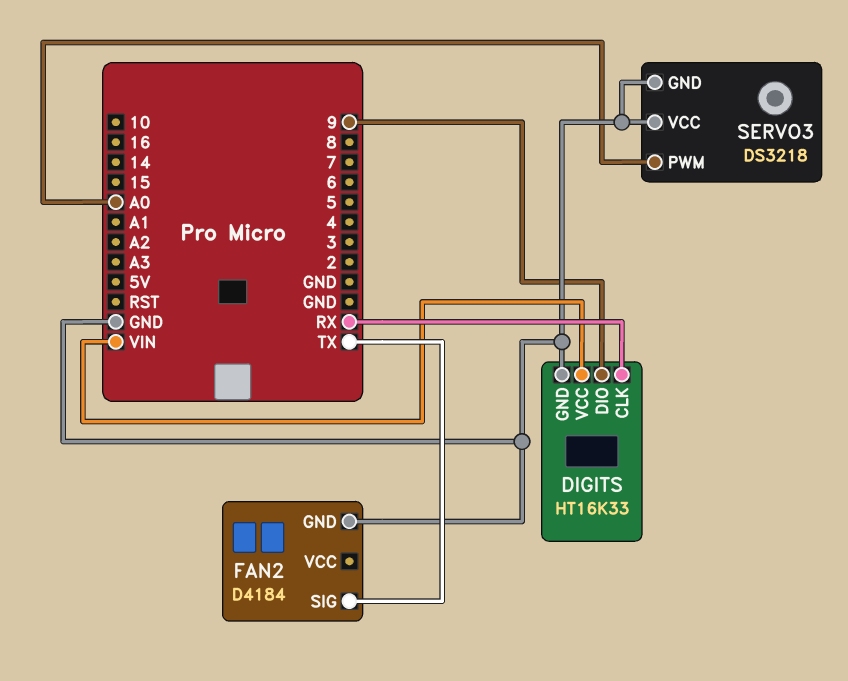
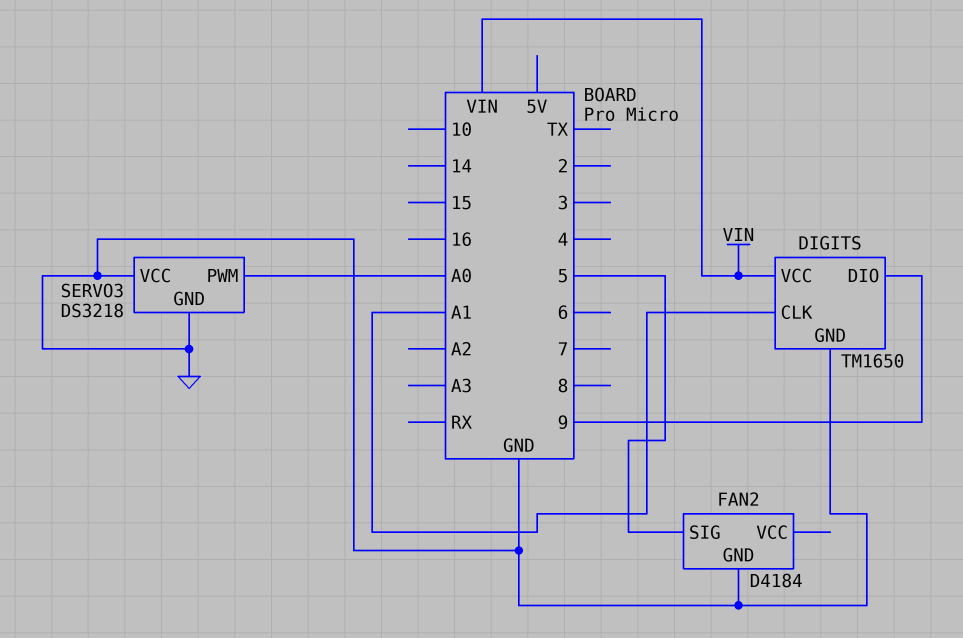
DIGITS: HT16K33 -> TM1650
DIGITS pin CLK: RX -> A1
FAN2 pin SIG: TX -> 5

